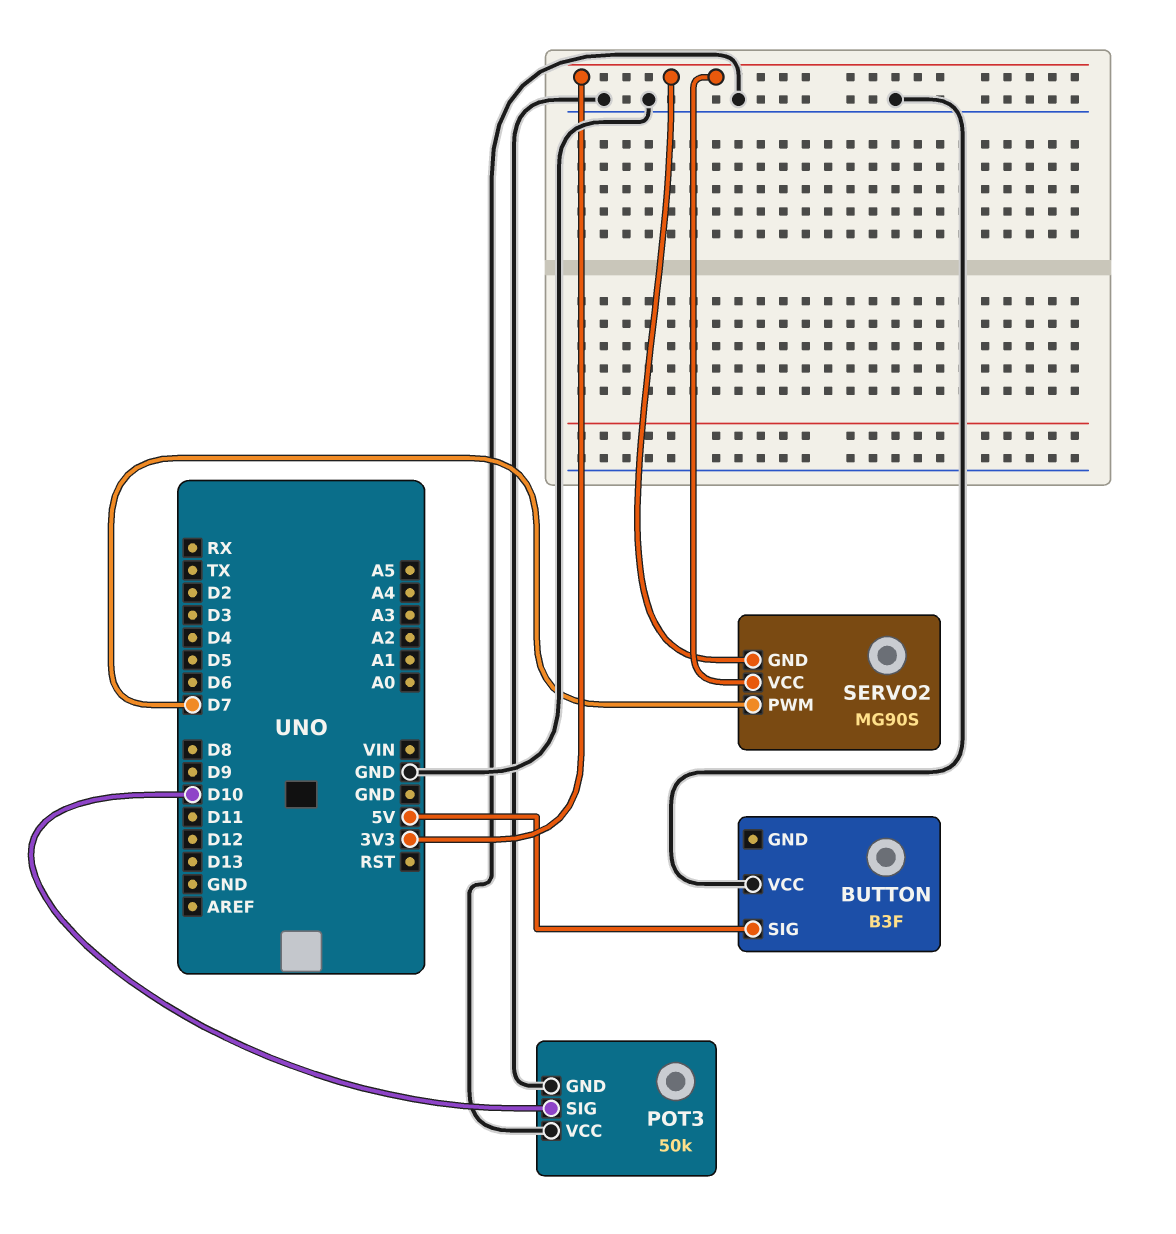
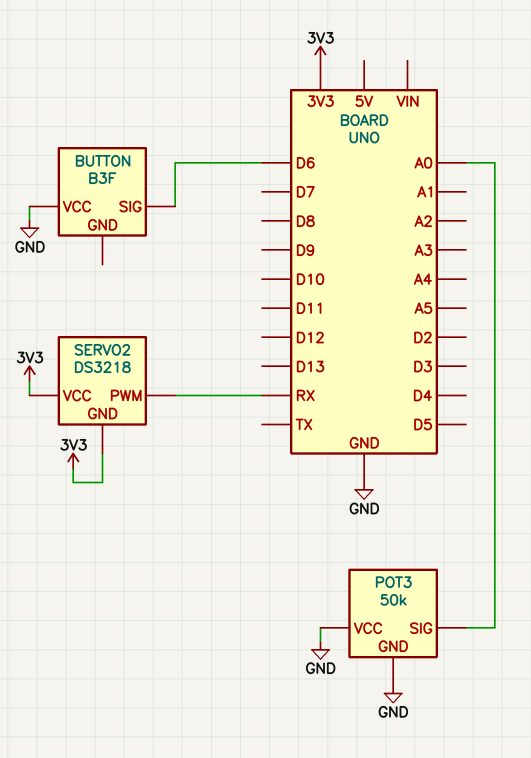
BUTTON pin SIG: 5V -> D6
POT3 pin SIG: D10 -> A0
SERVO2: MG90S -> DS3218
SERVO2 pin PWM: D7 -> RX

